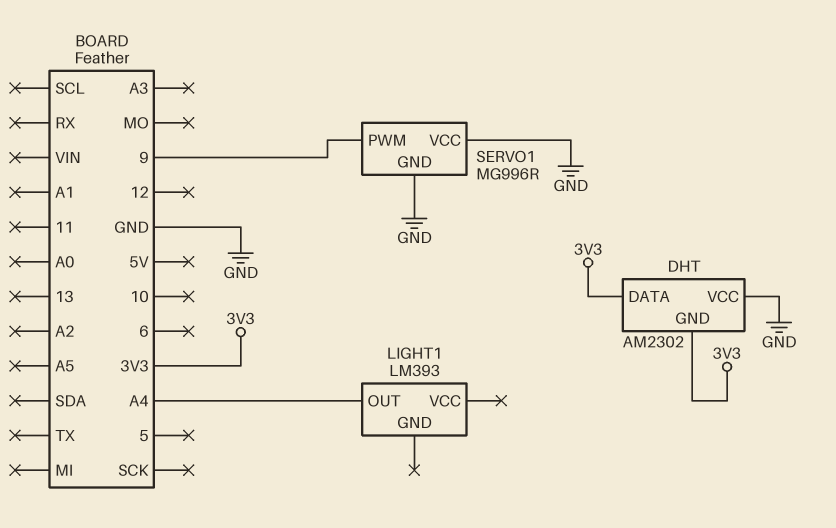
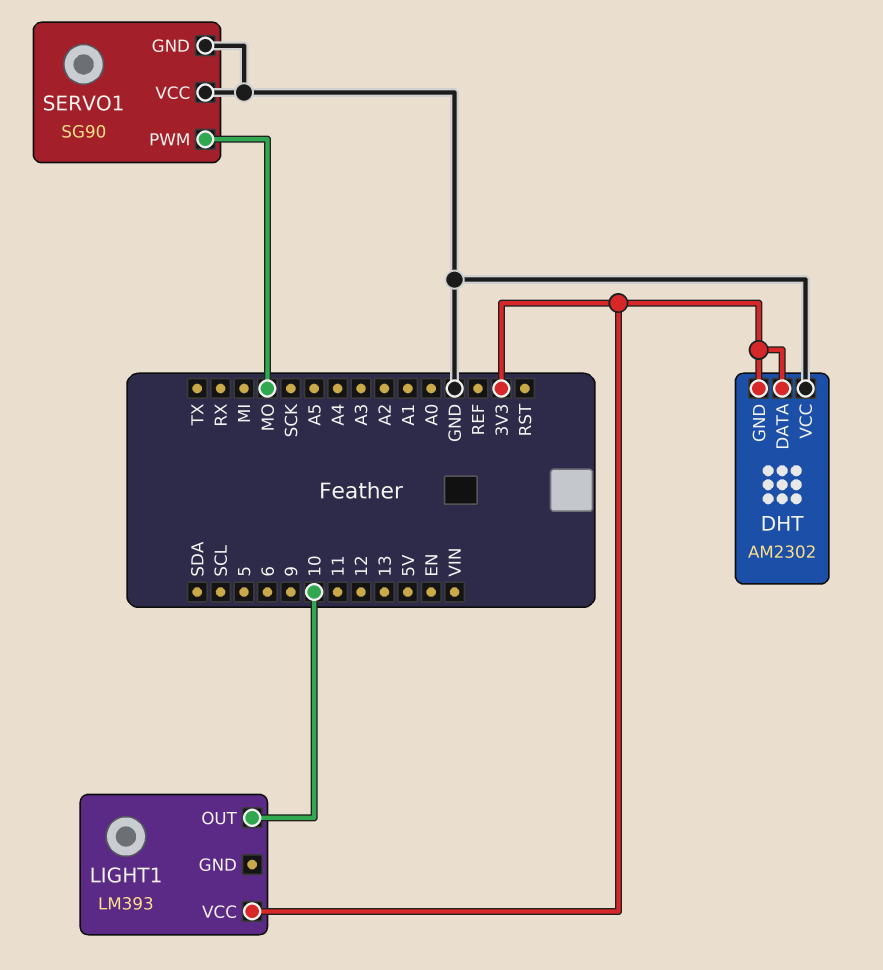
LIGHT1 pin OUT: A4 -> 10
LIGHT1 pin VCC: none -> 3V3
SERVO1: MG996R -> SG90
SERVO1 pin PWM: 9 -> MO

